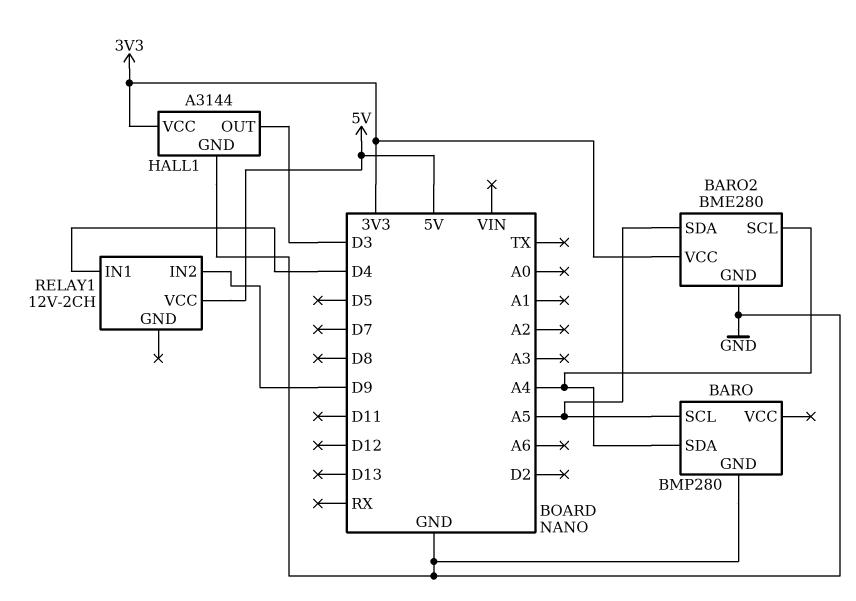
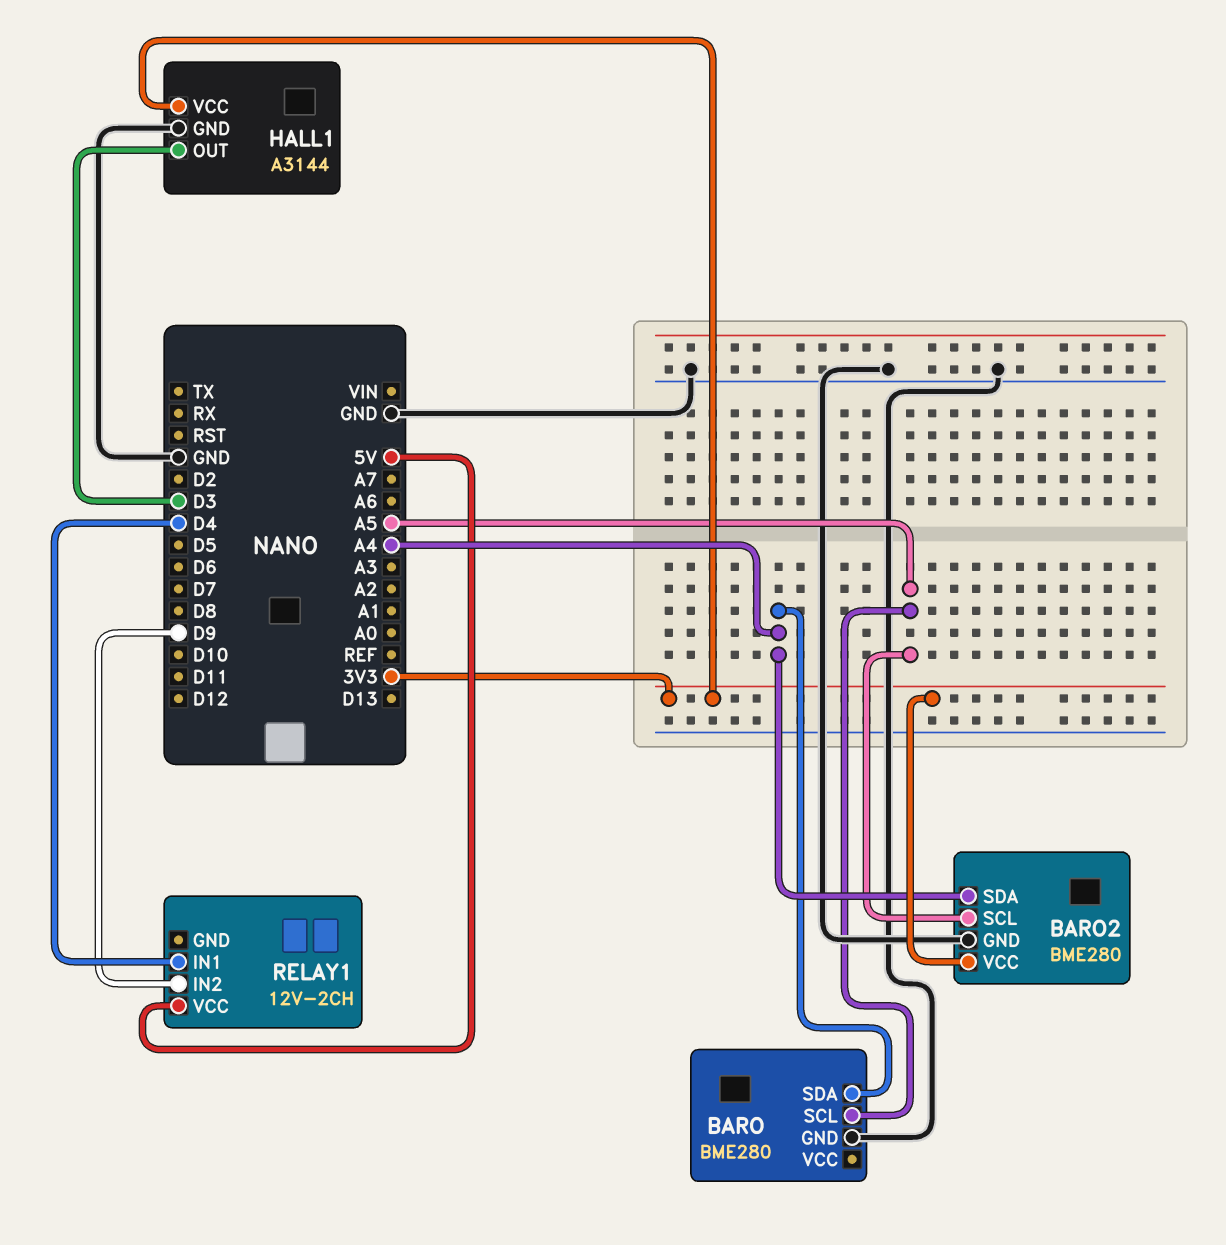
BARO: BMP280 -> BME280
BARO2 pin SCL: A4 -> A5
BARO2 pin SDA: A5 -> A4

